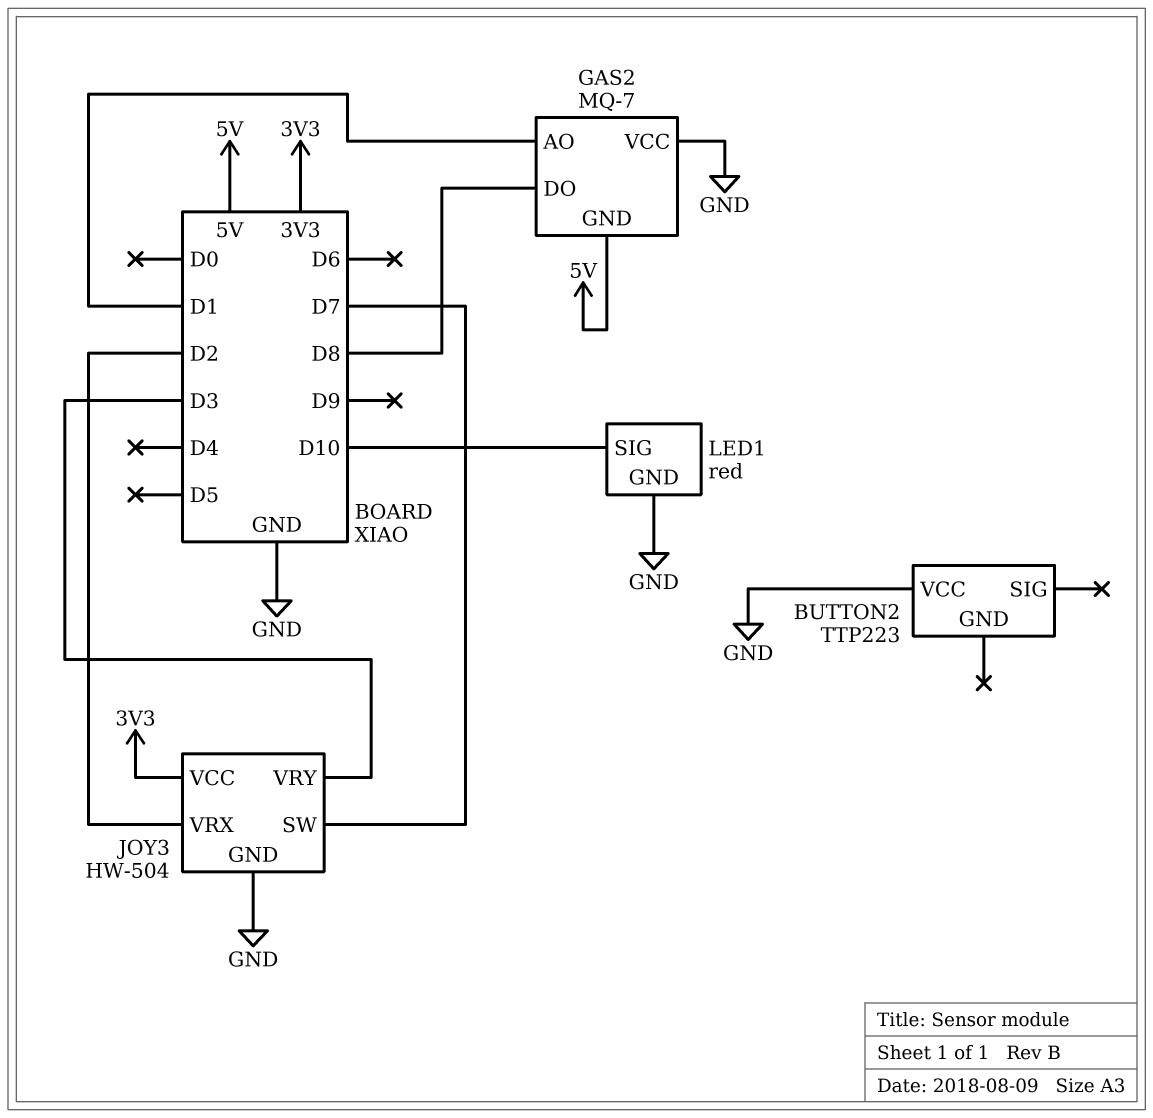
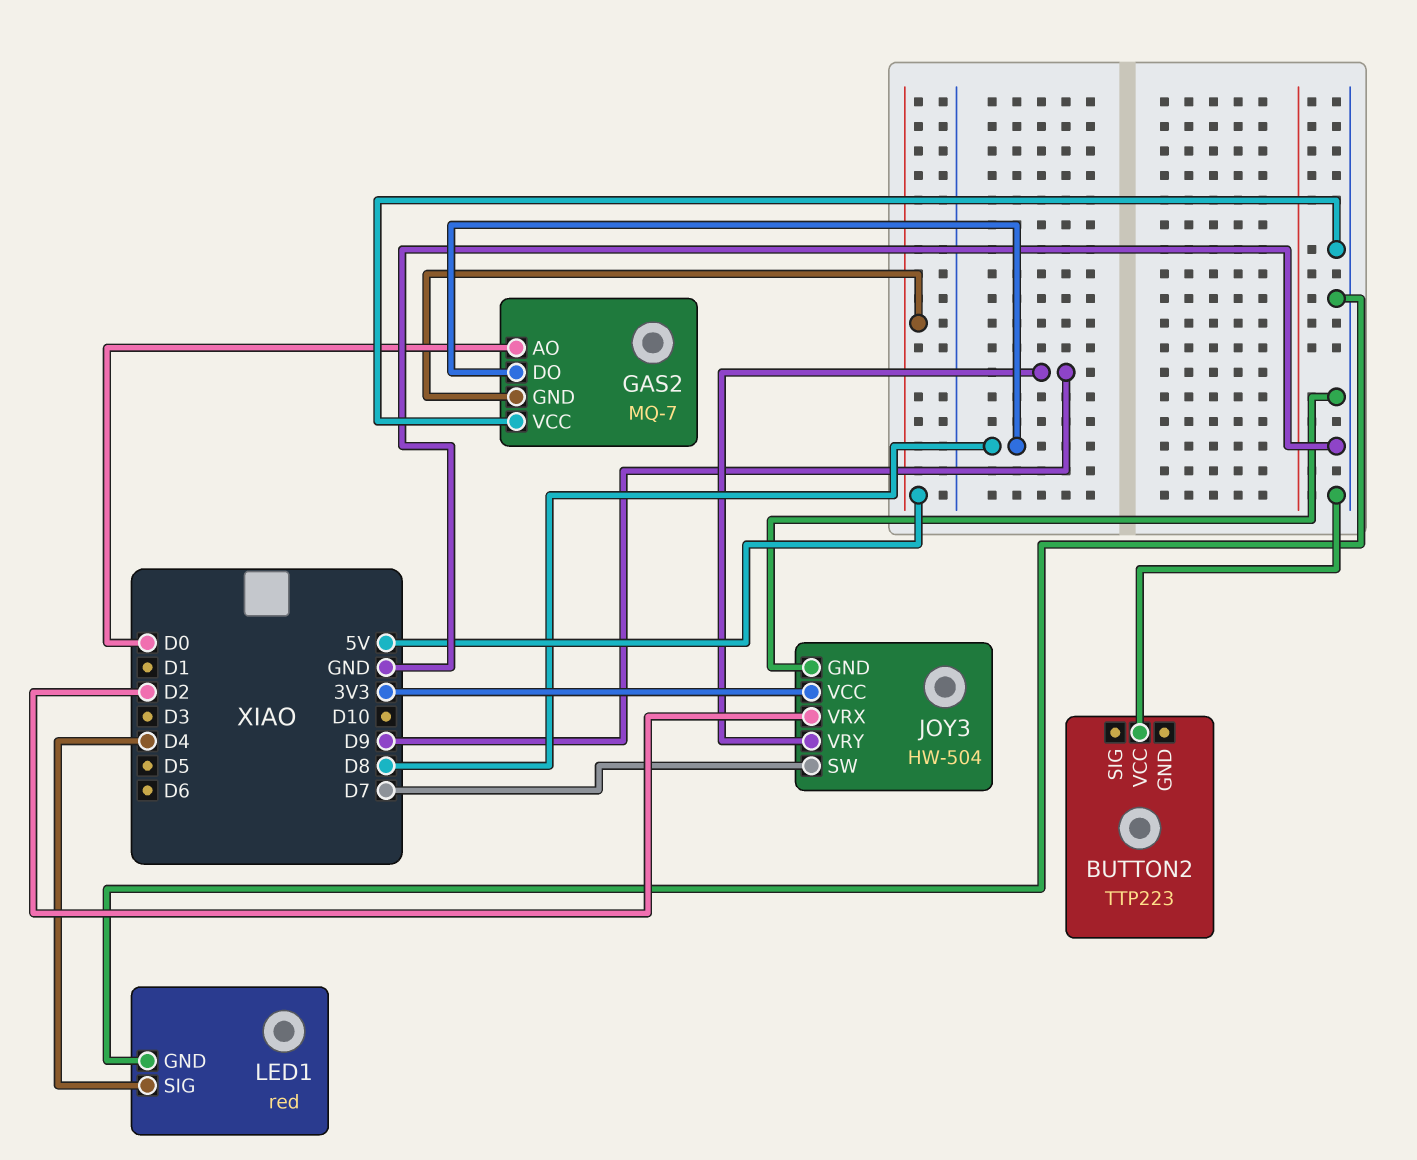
GAS2 pin AO: D1 -> D0
JOY3 pin VRY: D3 -> D9
LED1 pin SIG: D10 -> D4

